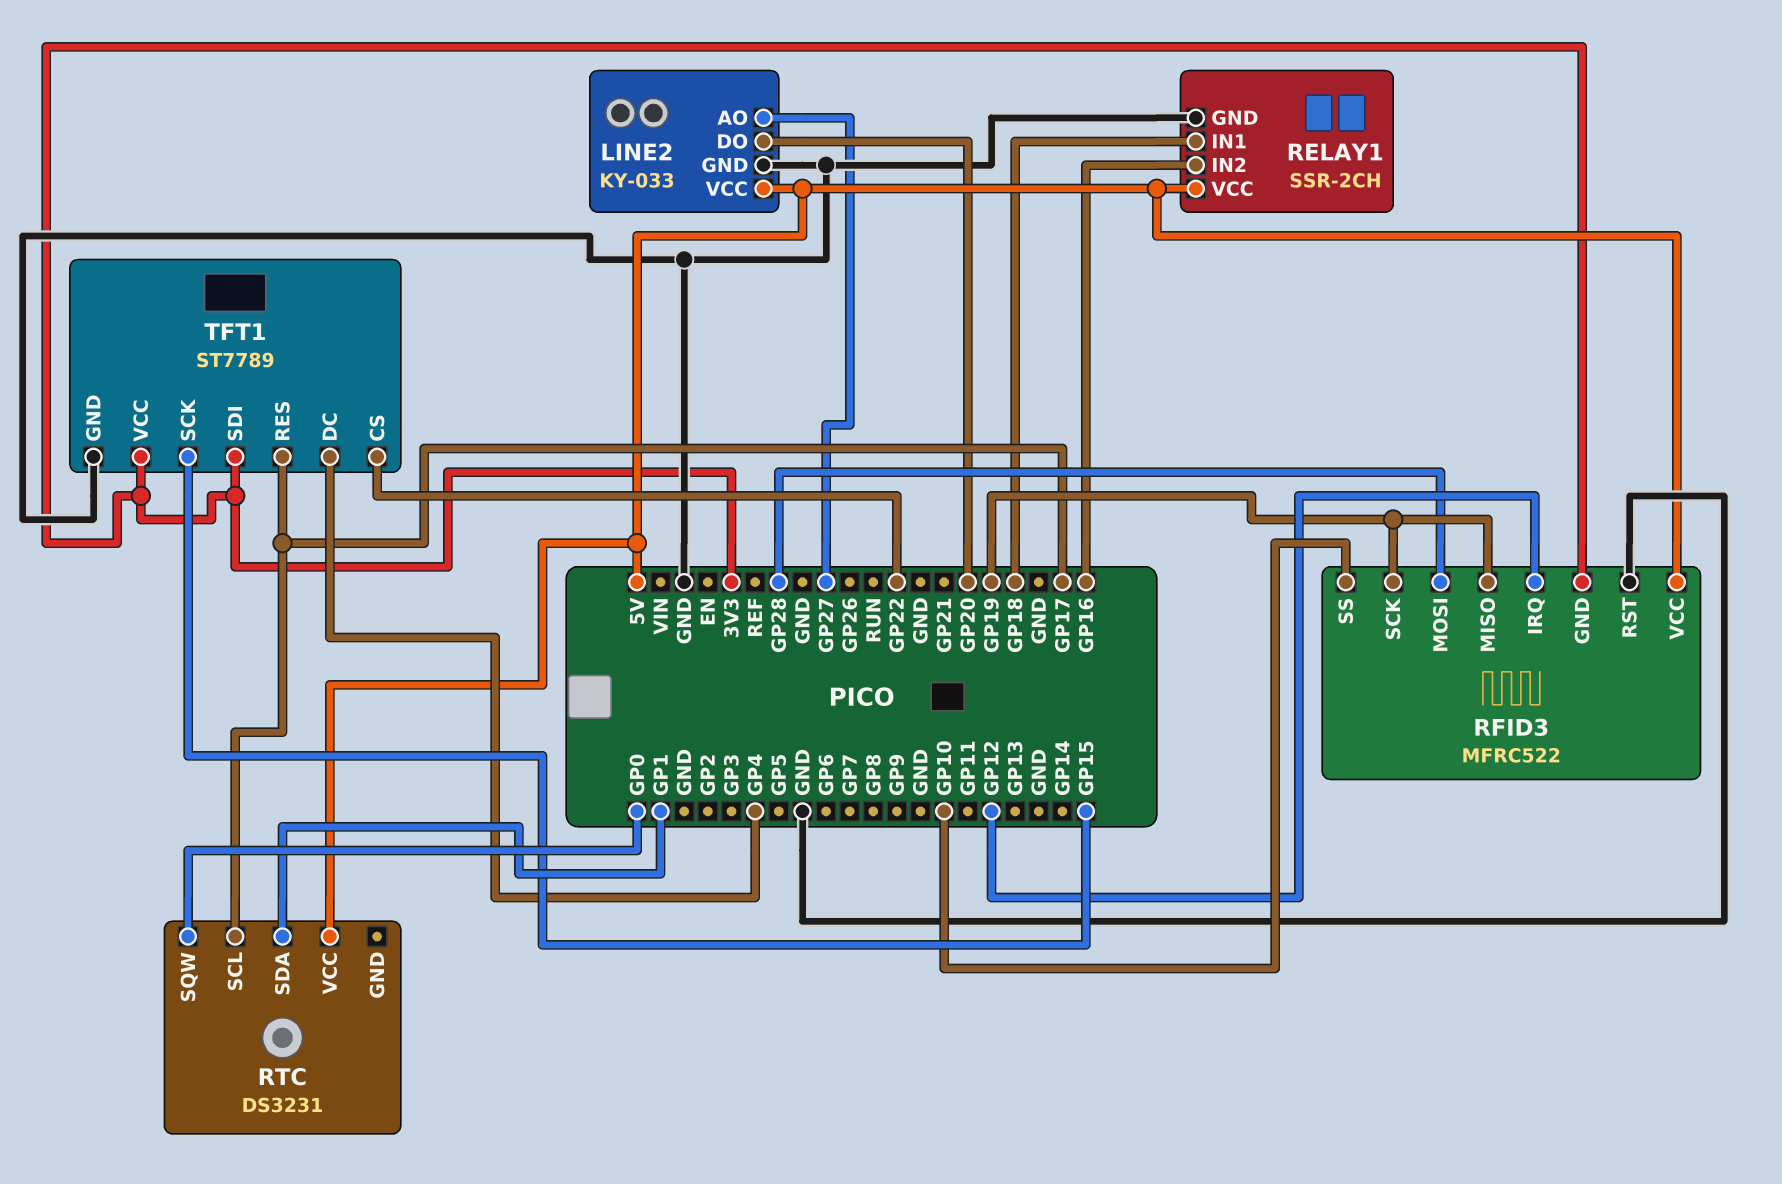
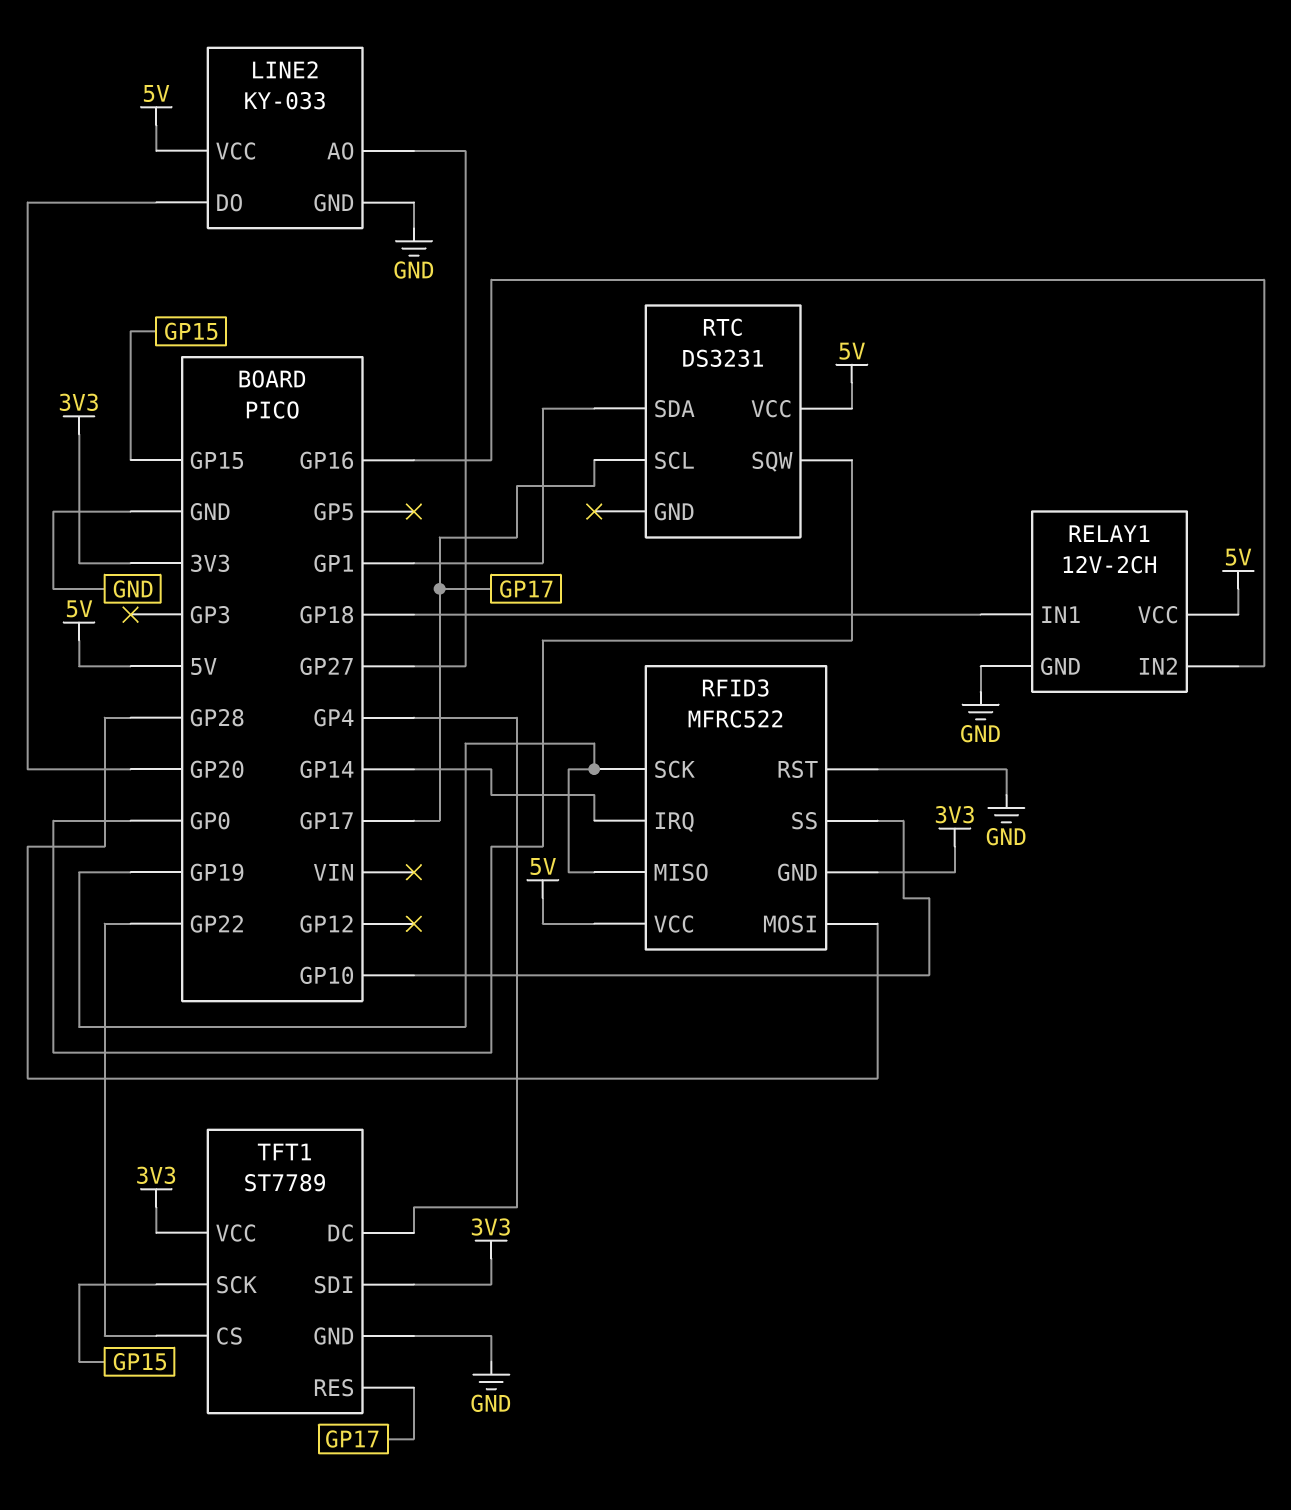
RELAY1: SSR-2CH -> 12V-2CH
RFID3 pin IRQ: GP12 -> GP14

